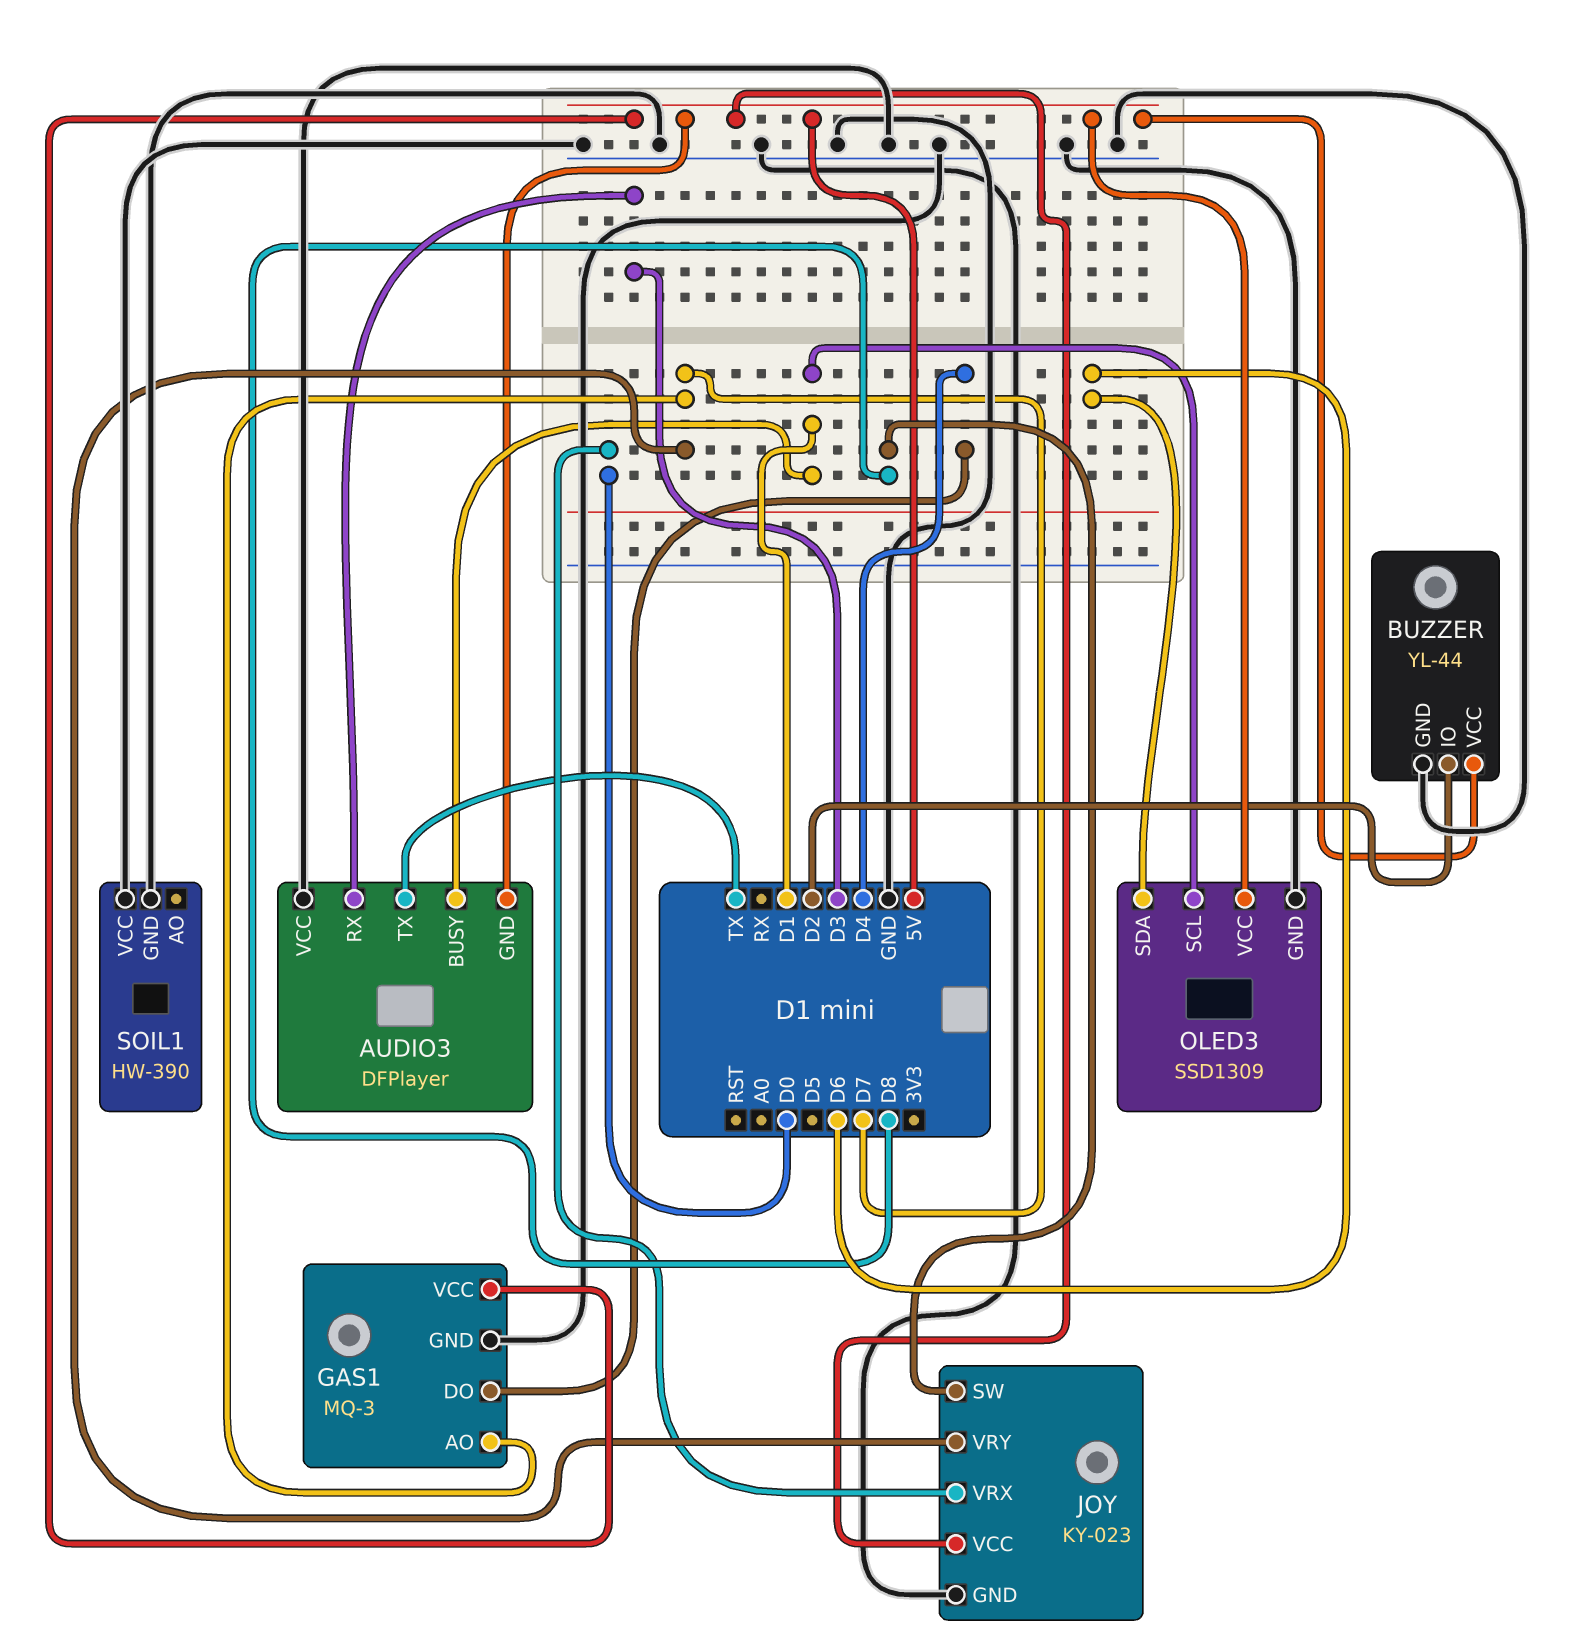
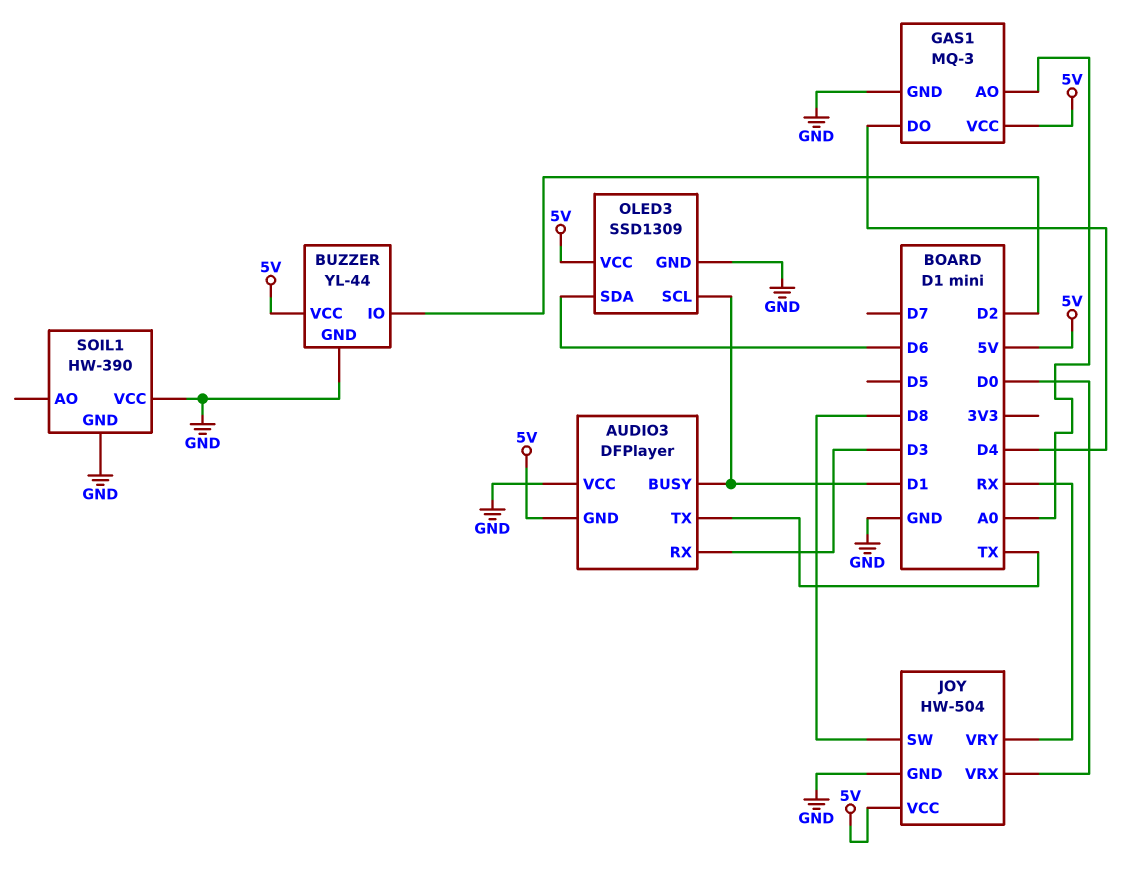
GAS1 pin AO: D7 -> A0
JOY: KY-023 -> HW-504
JOY pin VRY: D7 -> RX

